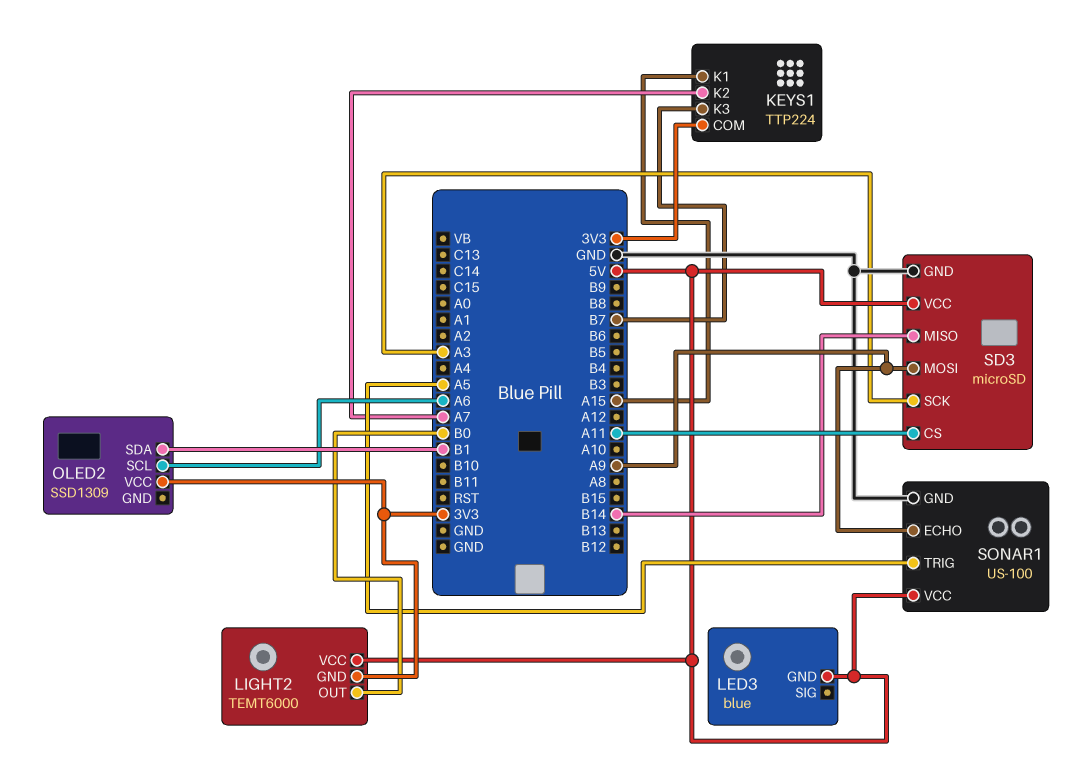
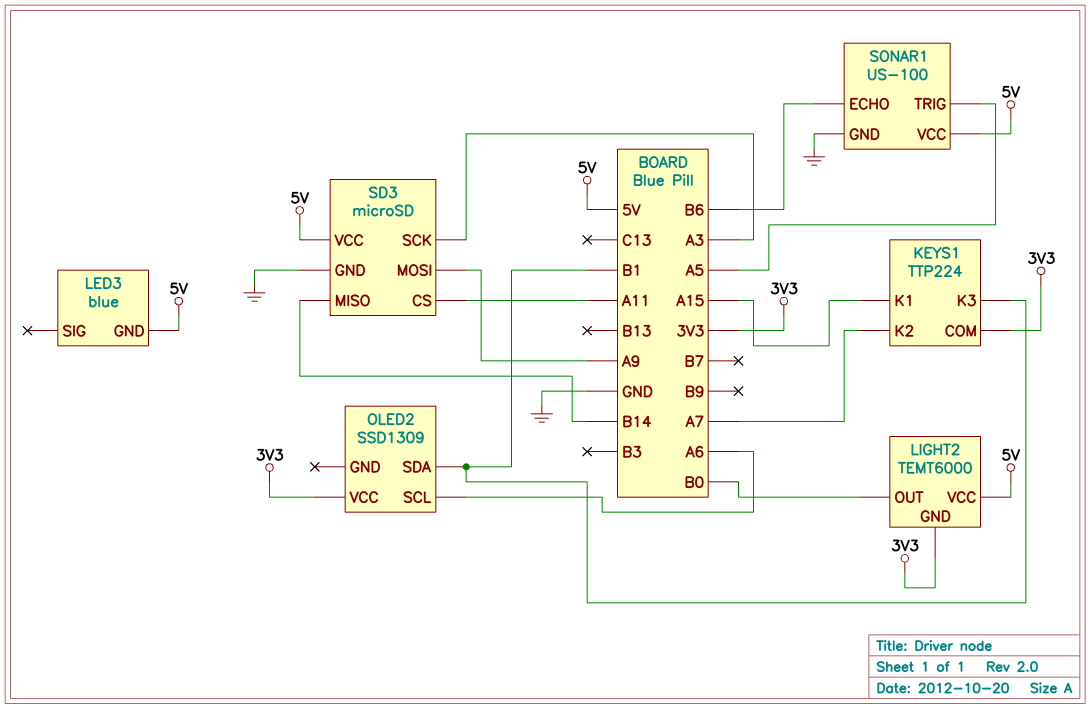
KEYS1 pin K3: B7 -> B1
SONAR1 pin ECHO: A9 -> B6

